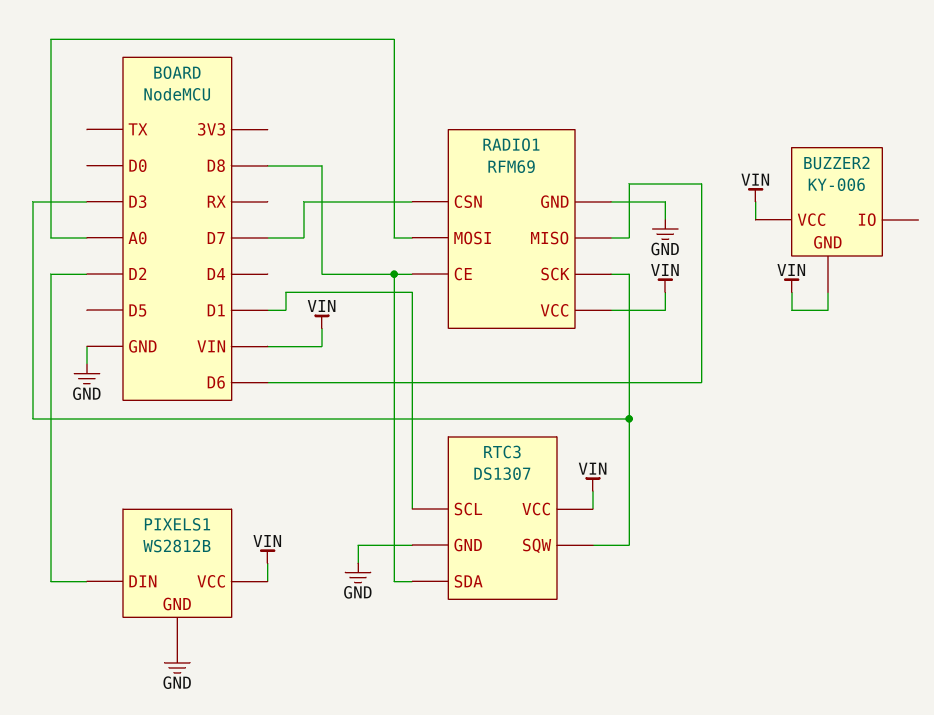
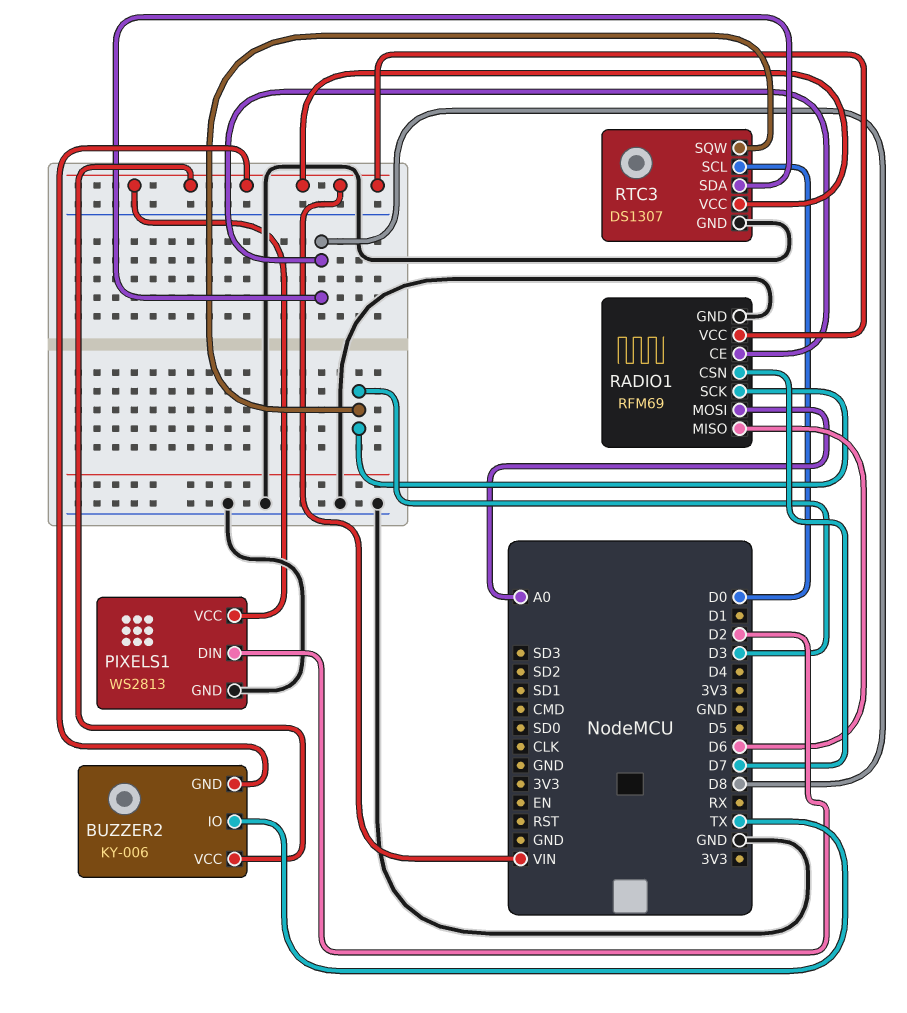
BUZZER2 pin IO: none -> TX
PIXELS1: WS2812B -> WS2813
RTC3 pin SCL: D1 -> D0

